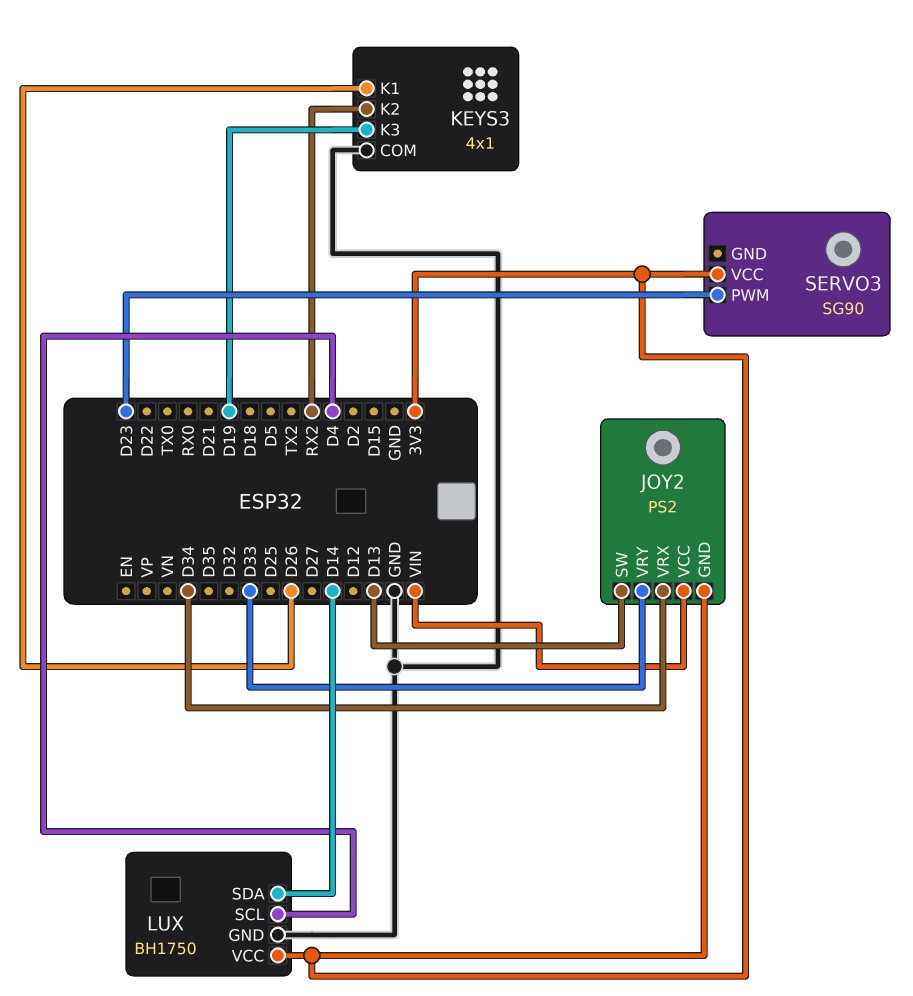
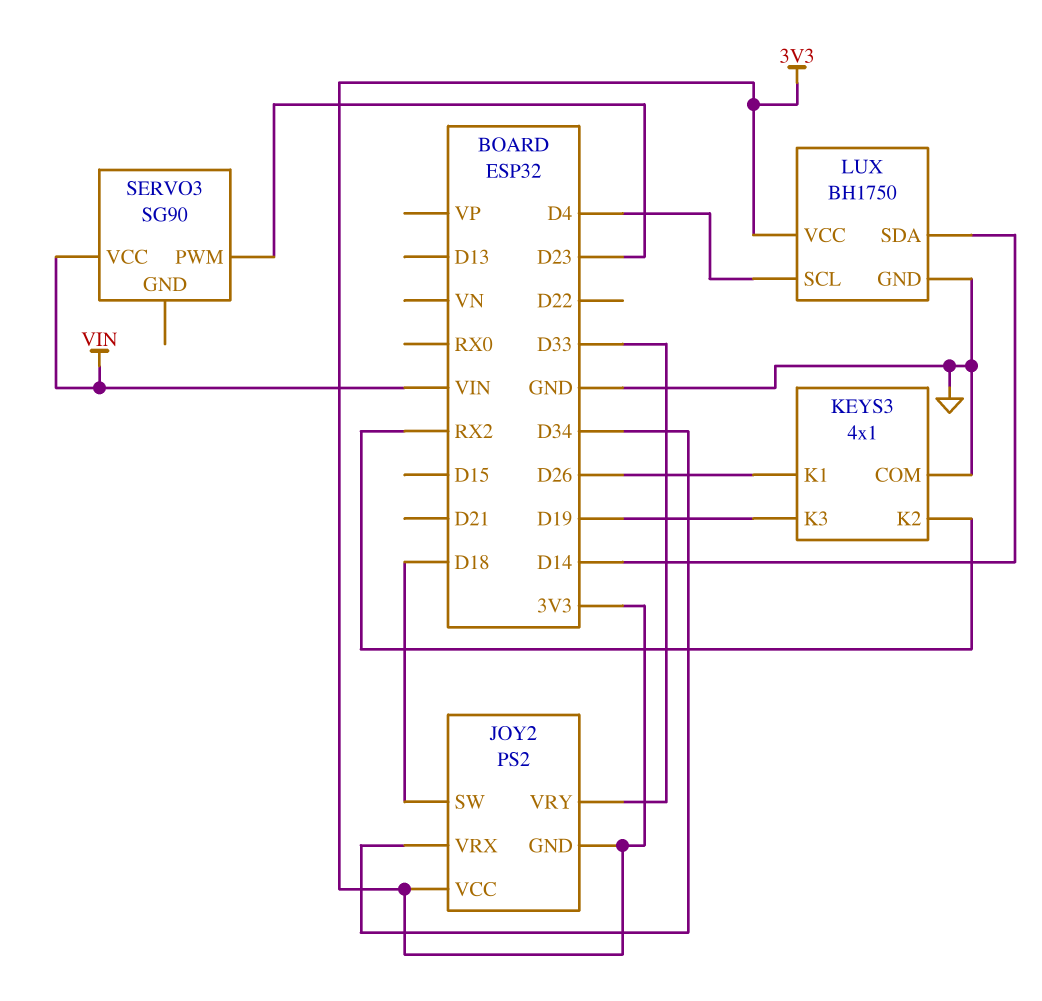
JOY2 pin SW: D13 -> D18
JOY2 pin VCC: VIN -> 3V3
SERVO3 pin VCC: 3V3 -> VIN

